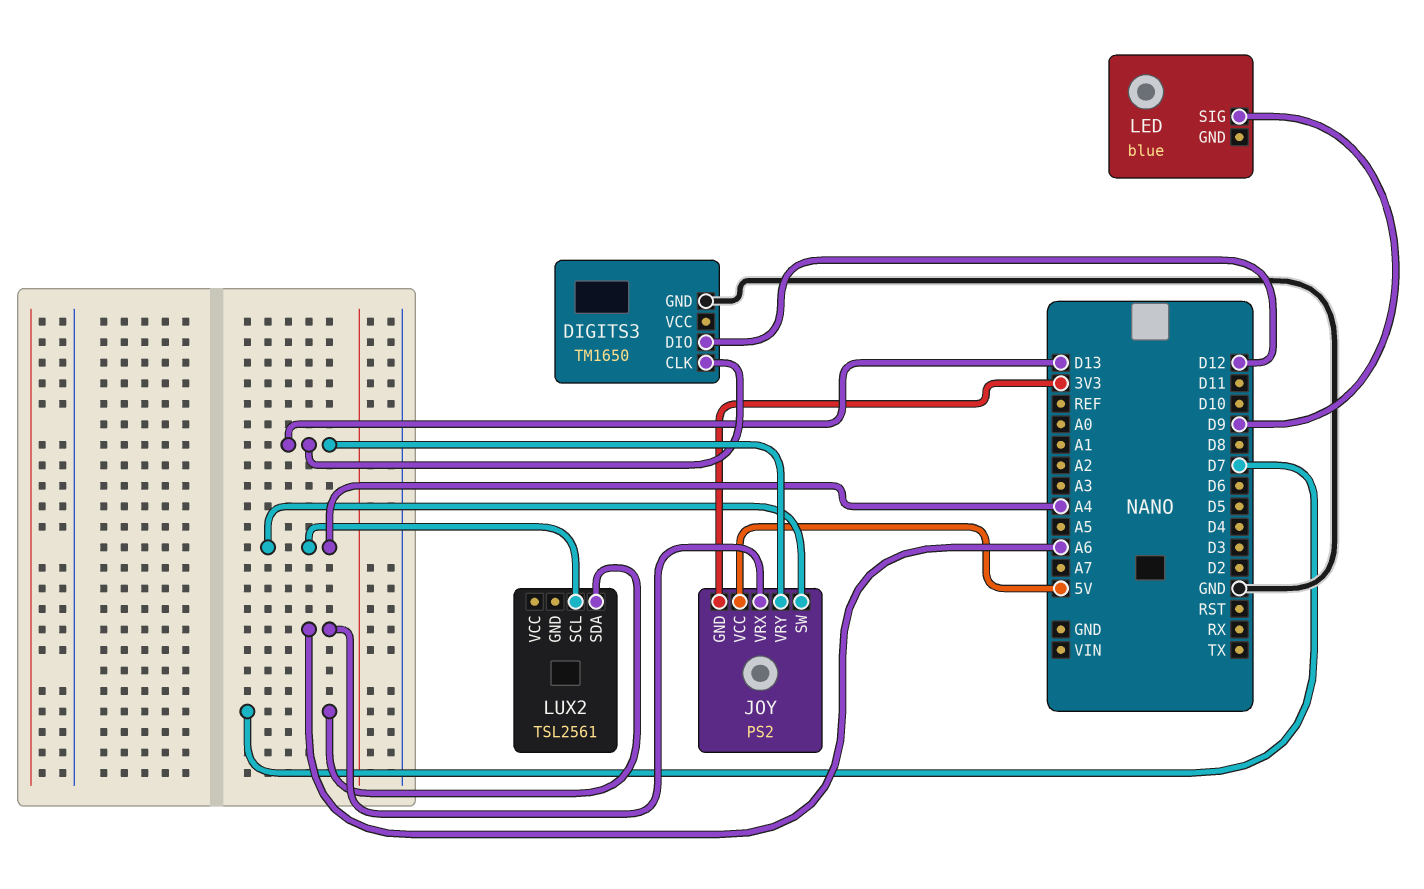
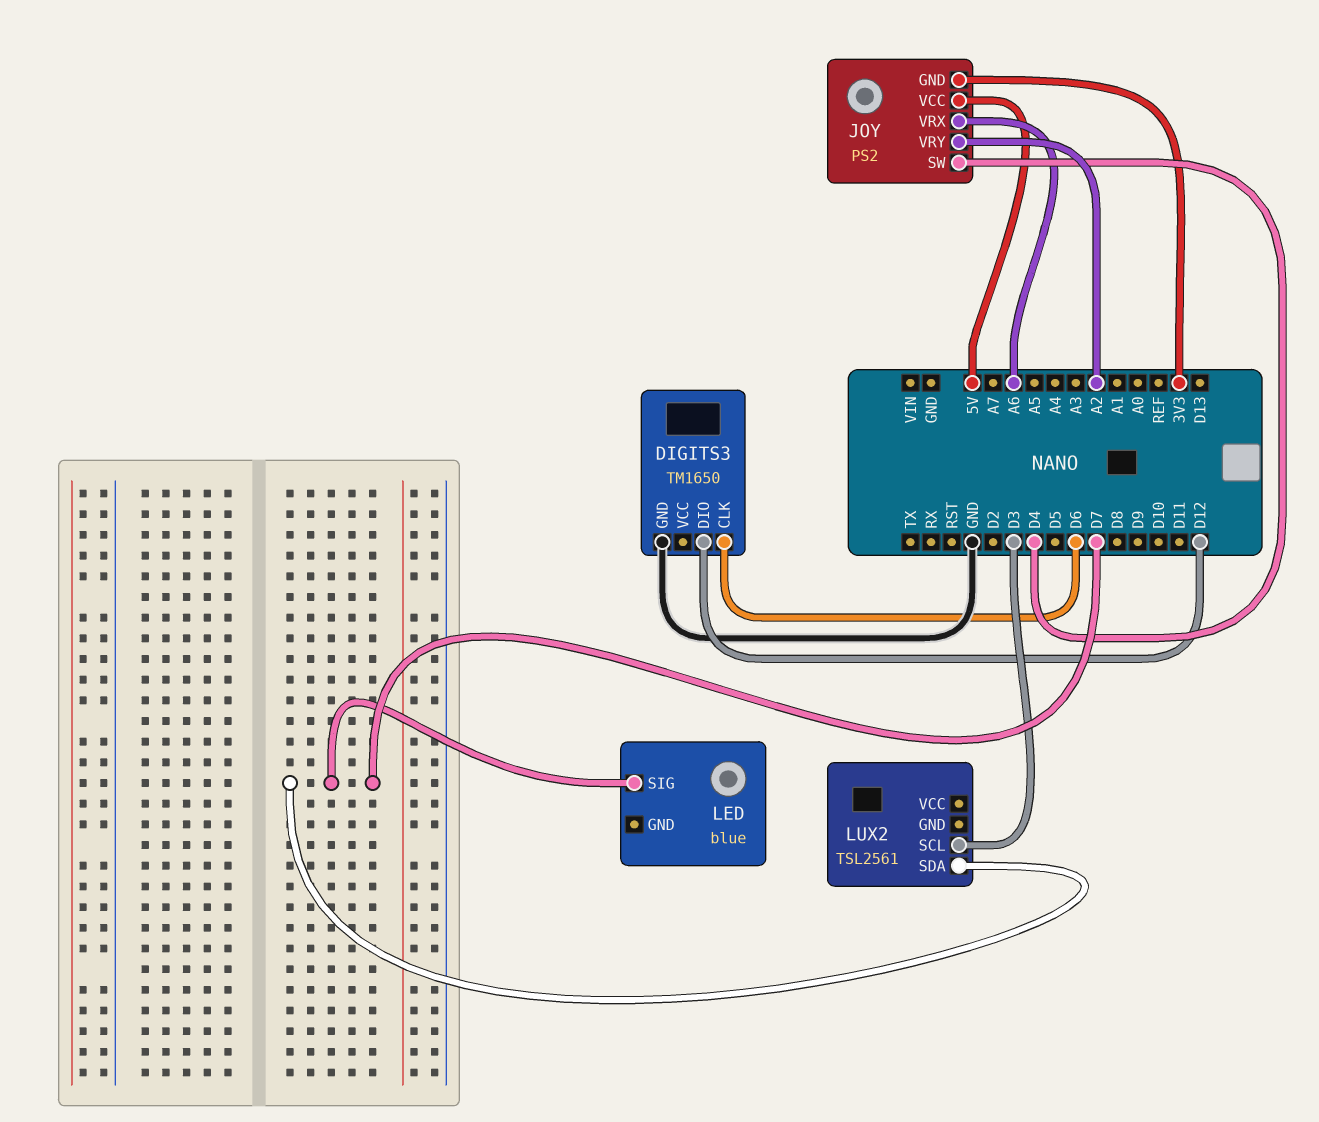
DIGITS3 pin CLK: D13 -> D6
JOY pin SW: A4 -> D4
JOY pin VRY: D13 -> A2
LED pin SIG: D9 -> D7
LUX2 pin SCL: A4 -> D3

